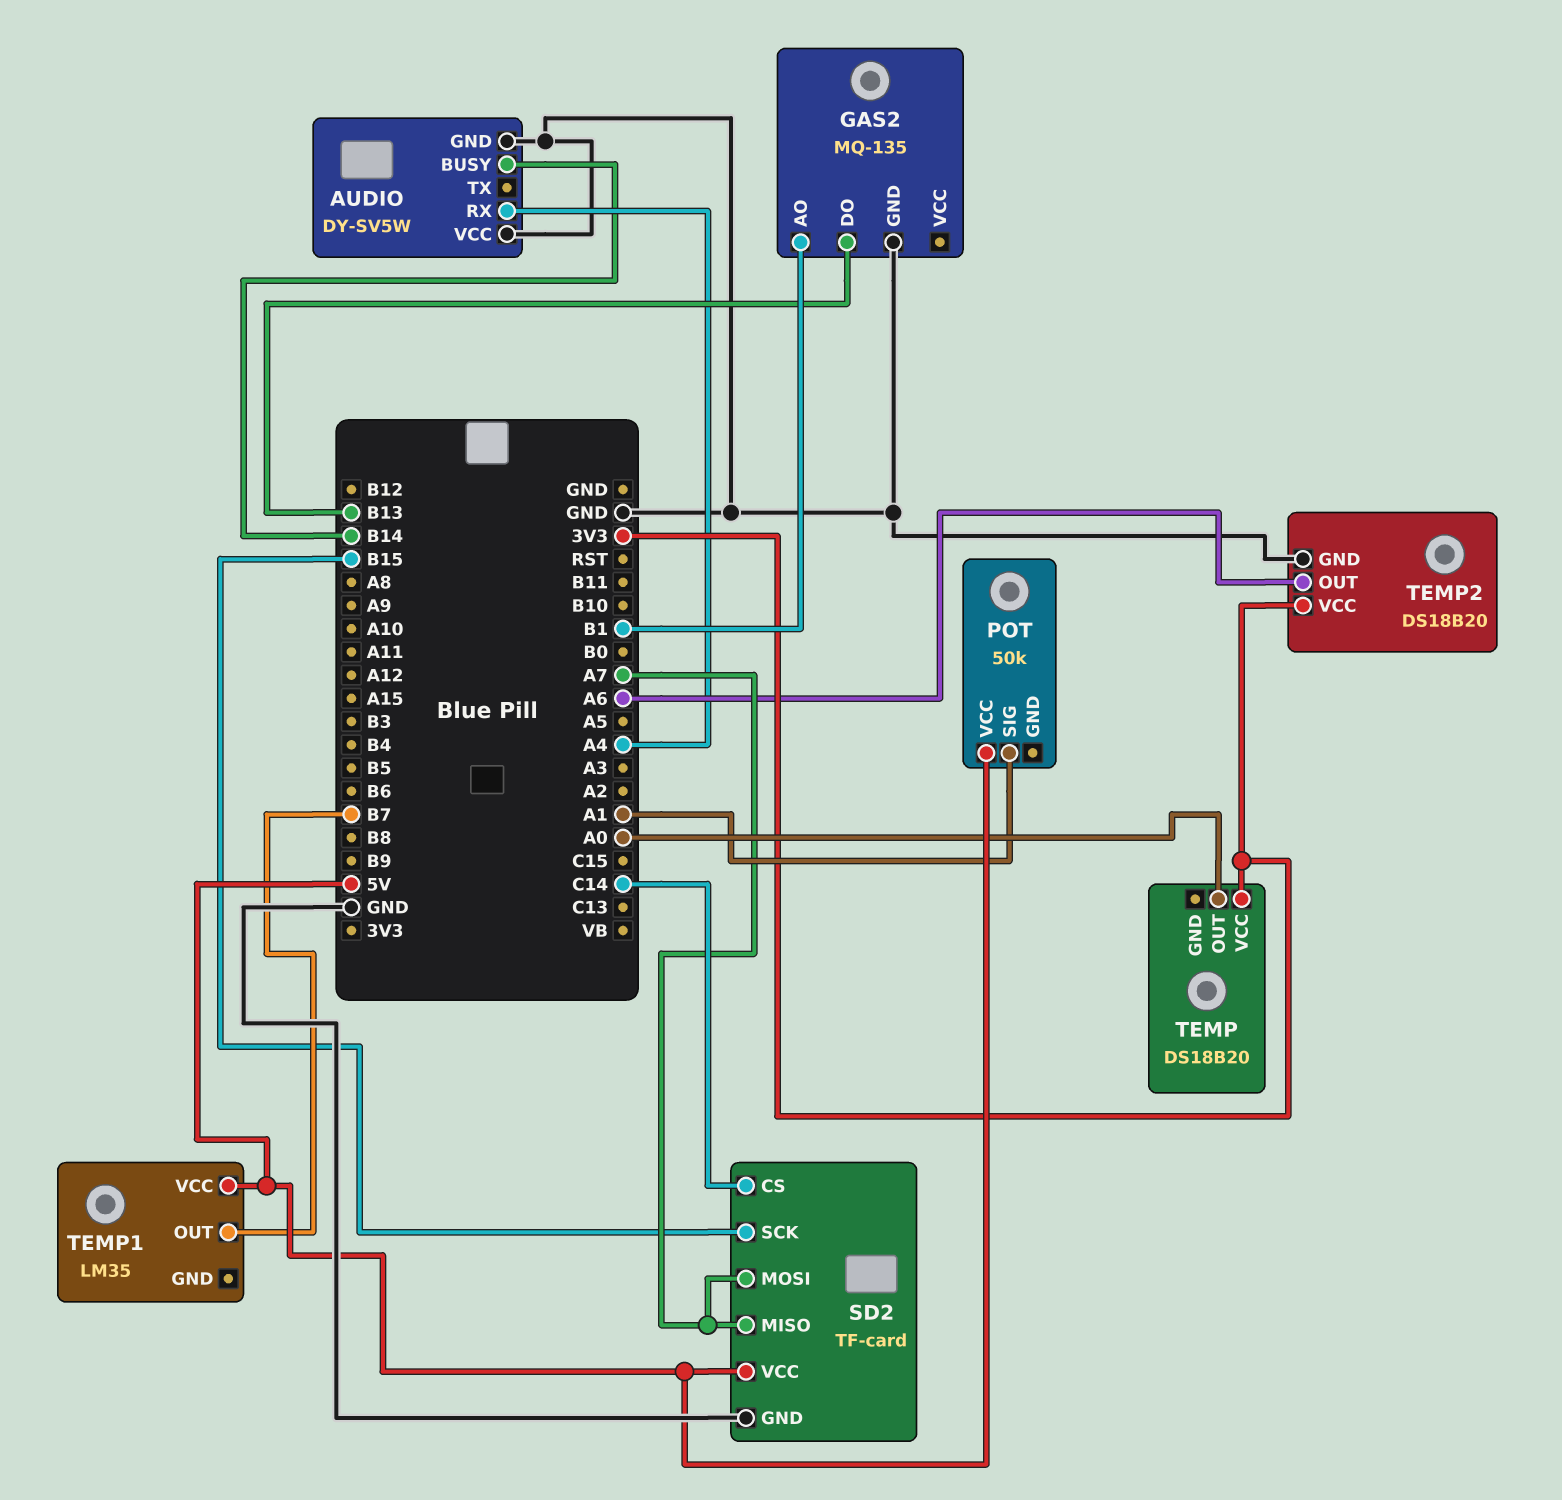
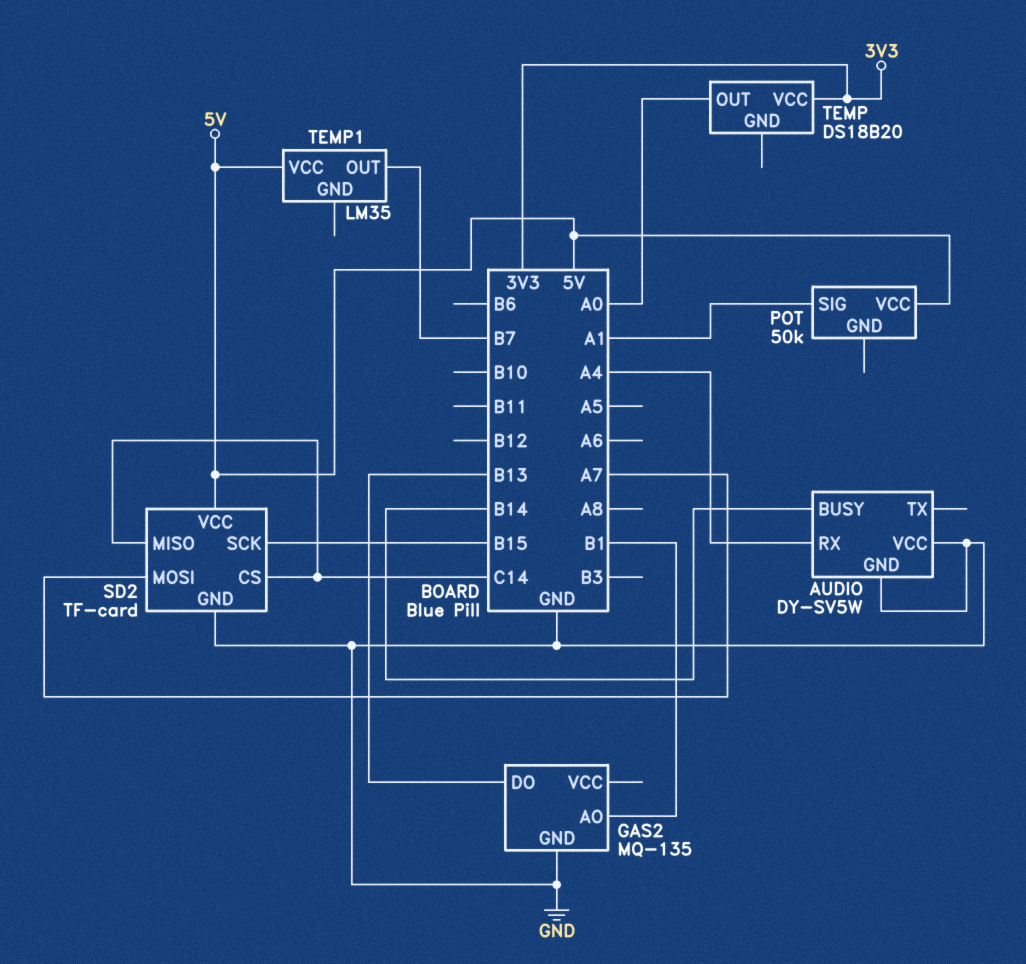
SD2 pin MISO: A7 -> C14
TEMP2: DS18B20 -> none
TEMP2 pin GND: GND -> none
TEMP2 pin OUT: A6 -> none
TEMP2 pin VCC: 3V3 -> none

